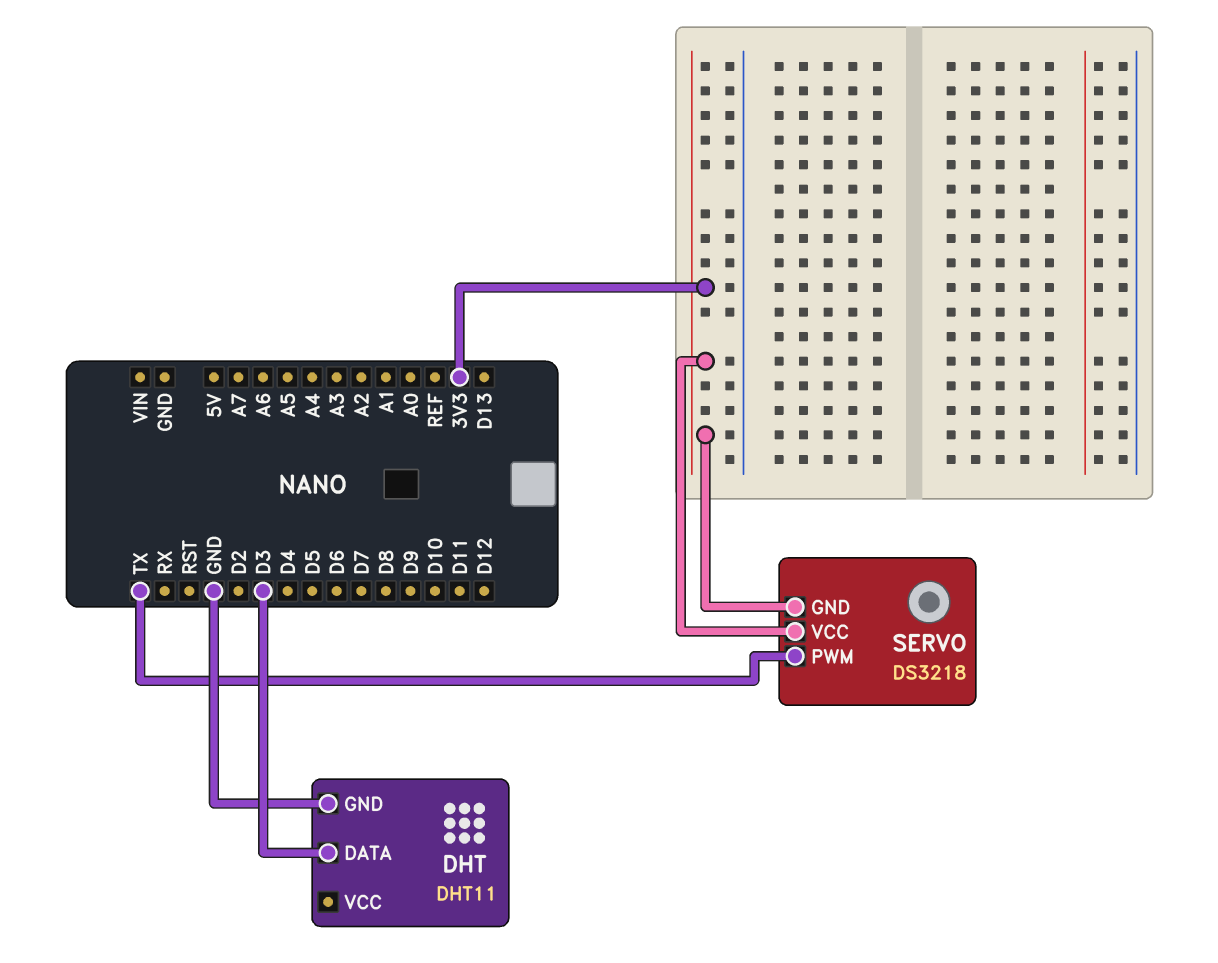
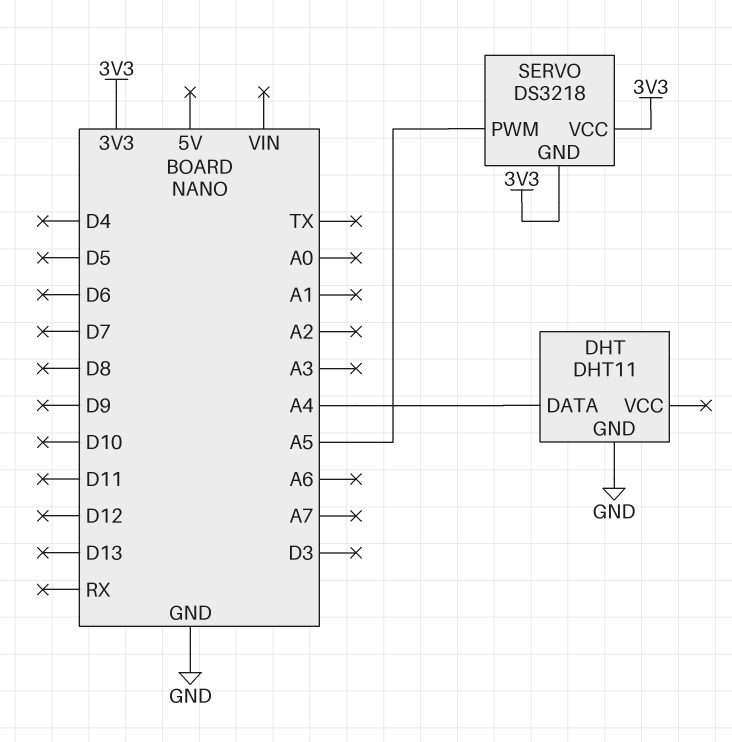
DHT pin DATA: D3 -> A4
SERVO pin PWM: TX -> A5

